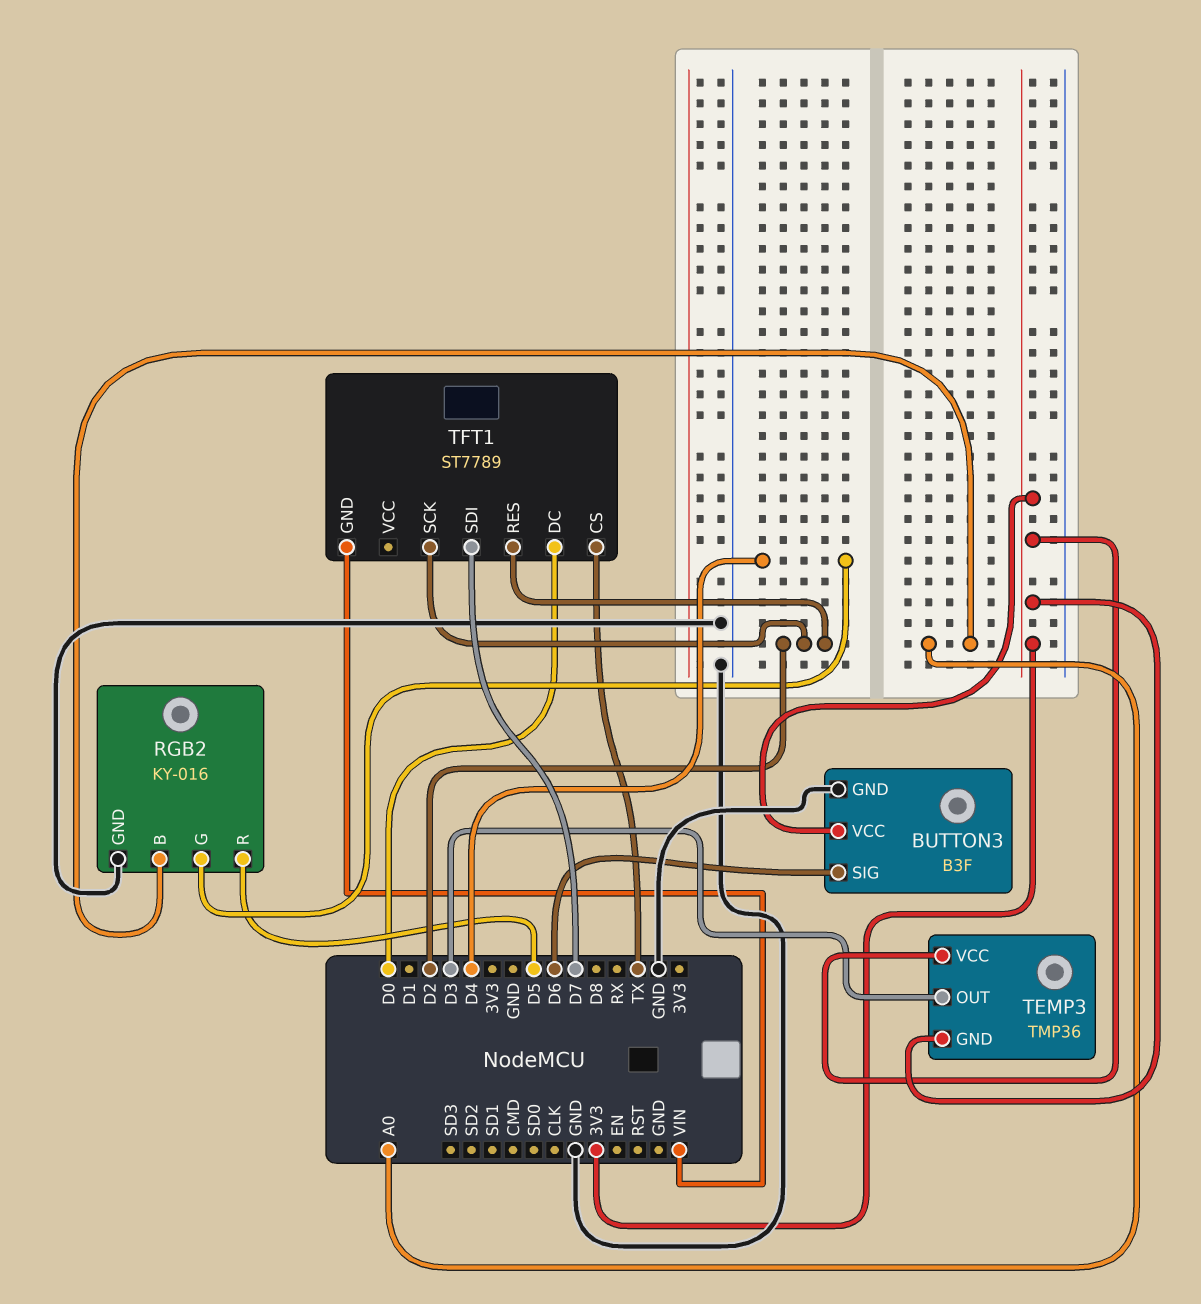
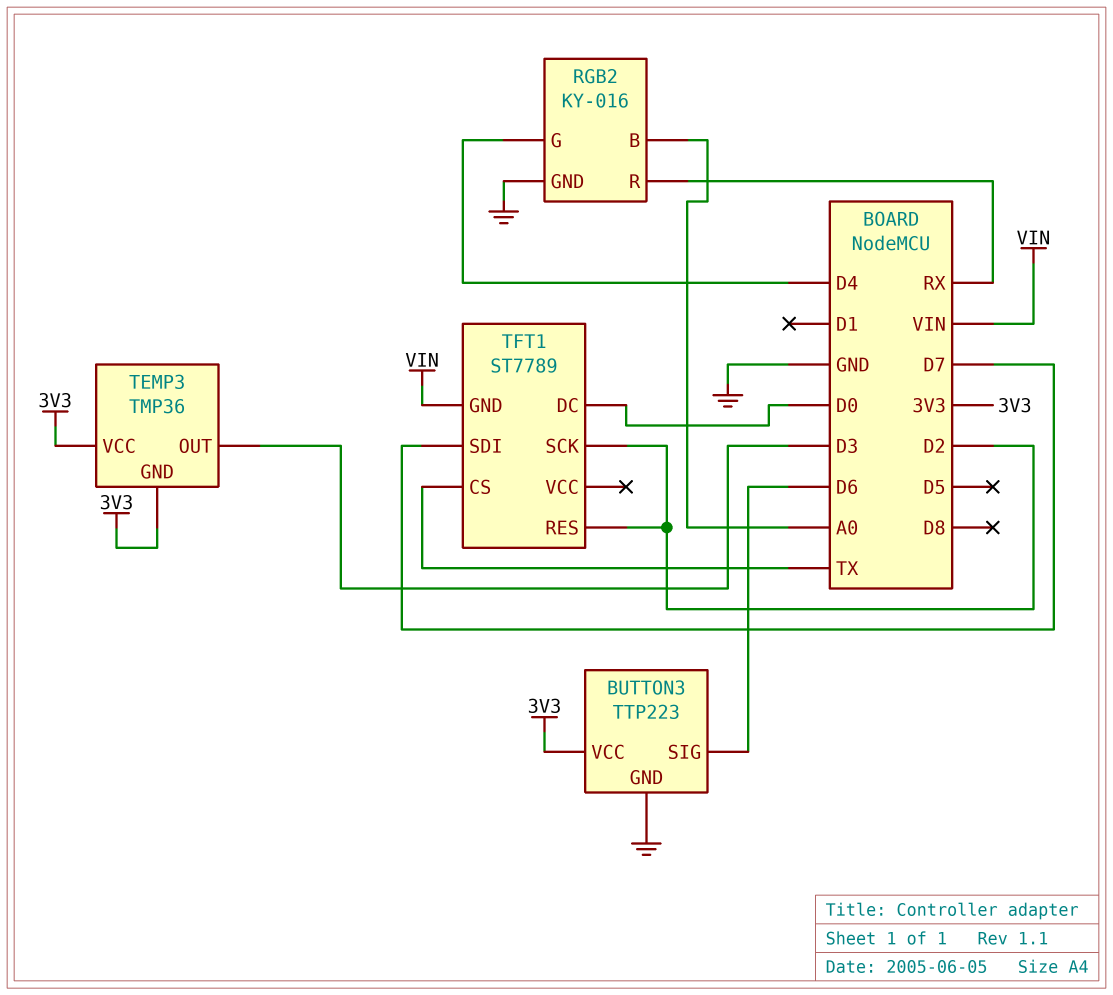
BUTTON3: B3F -> TTP223
RGB2 pin R: D5 -> RX

